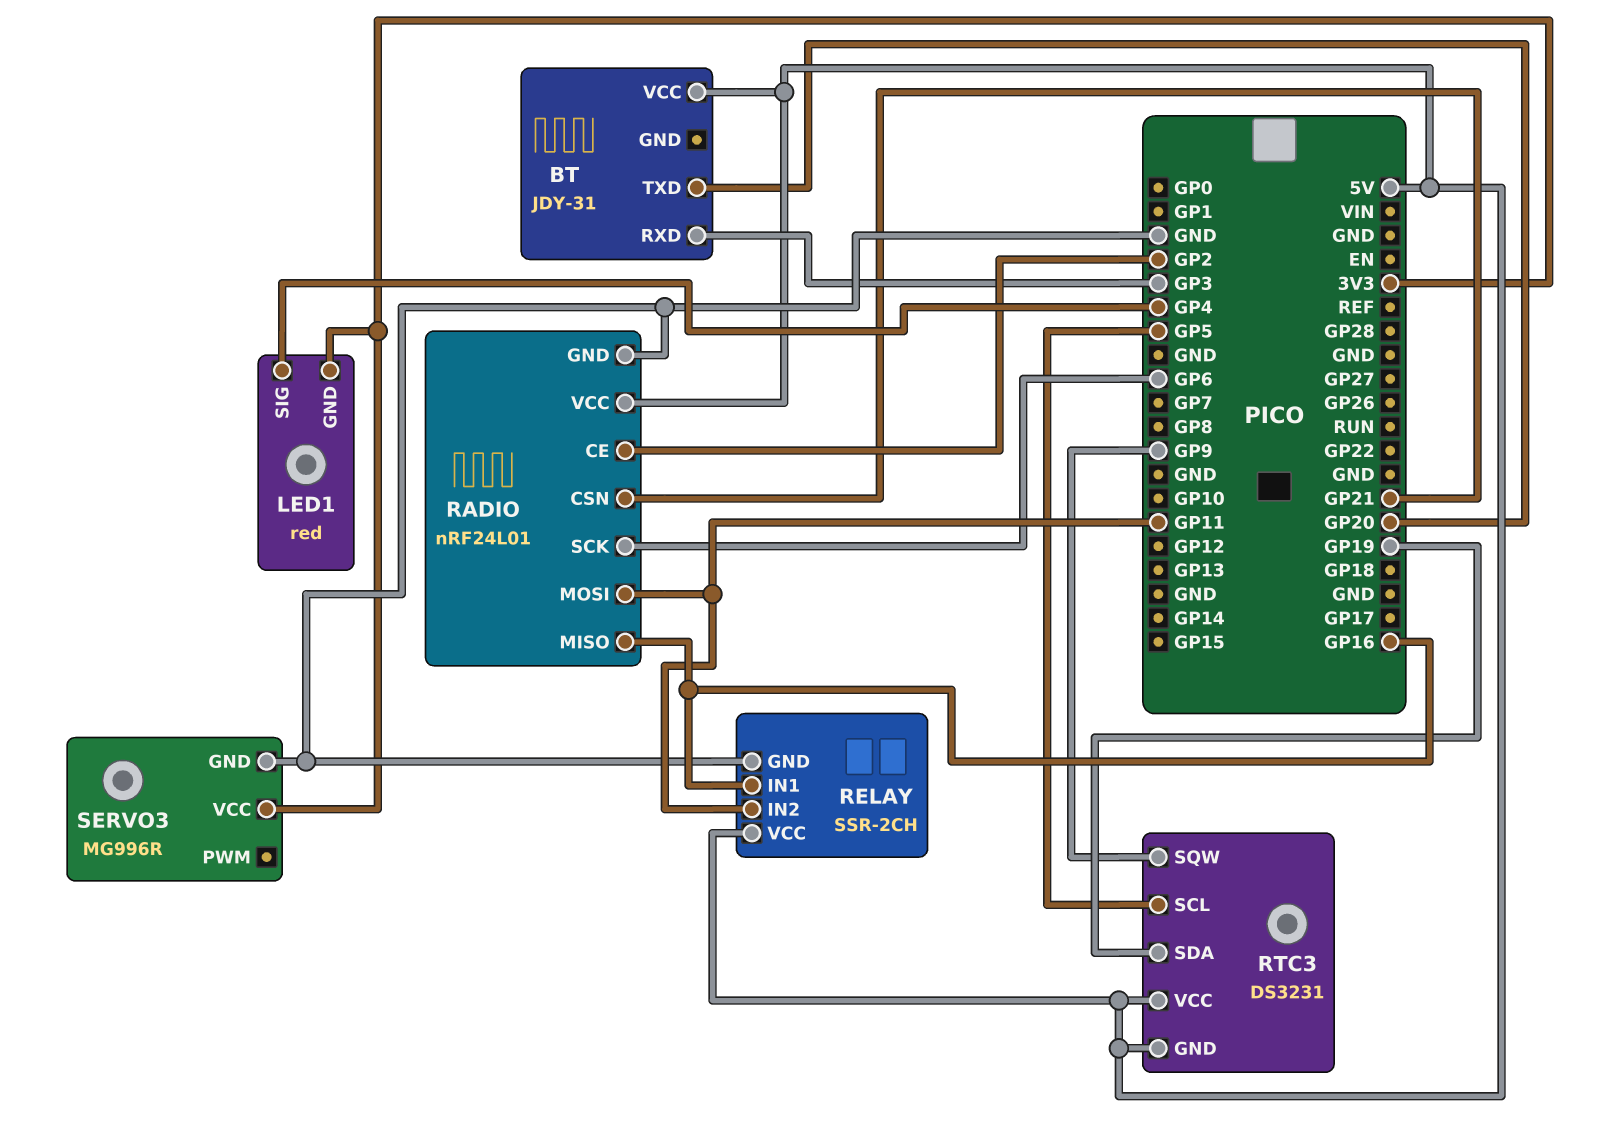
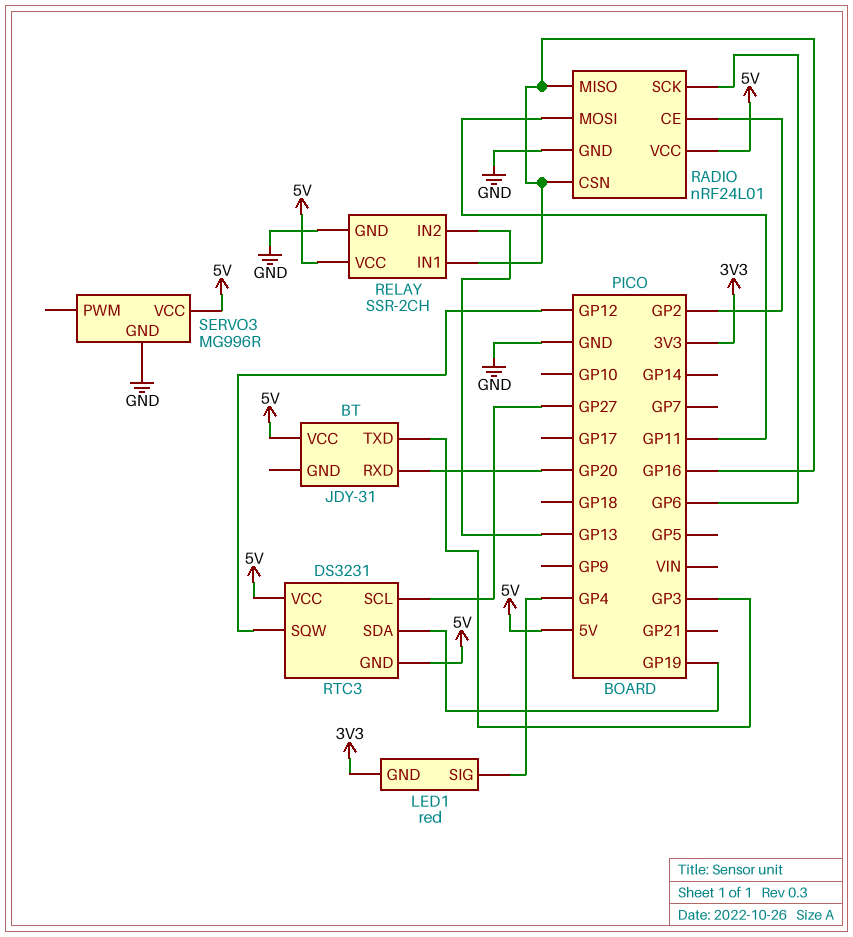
BT pin RXD: GP3 -> GP20
BT pin TXD: GP20 -> GP3
RADIO pin CSN: GP21 -> GP16
RELAY pin IN2: GP11 -> GP13
RTC3 pin SCL: GP5 -> GP27
RTC3 pin SQW: GP9 -> GP12
SERVO3 pin VCC: 3V3 -> 5V

